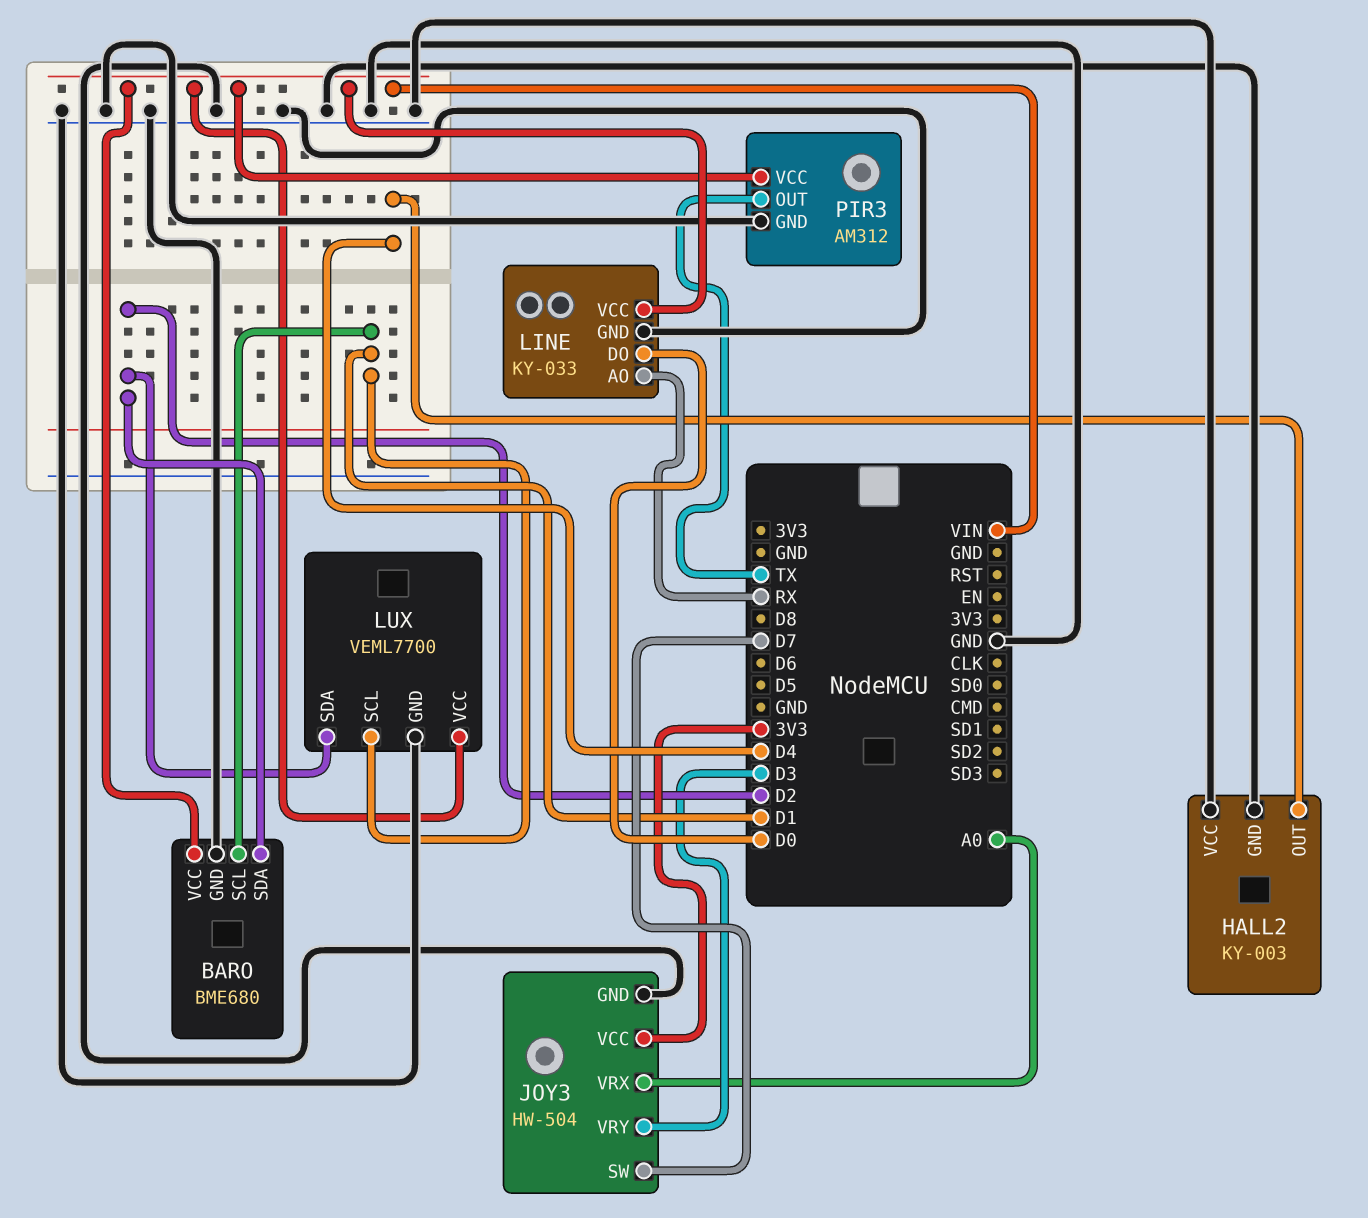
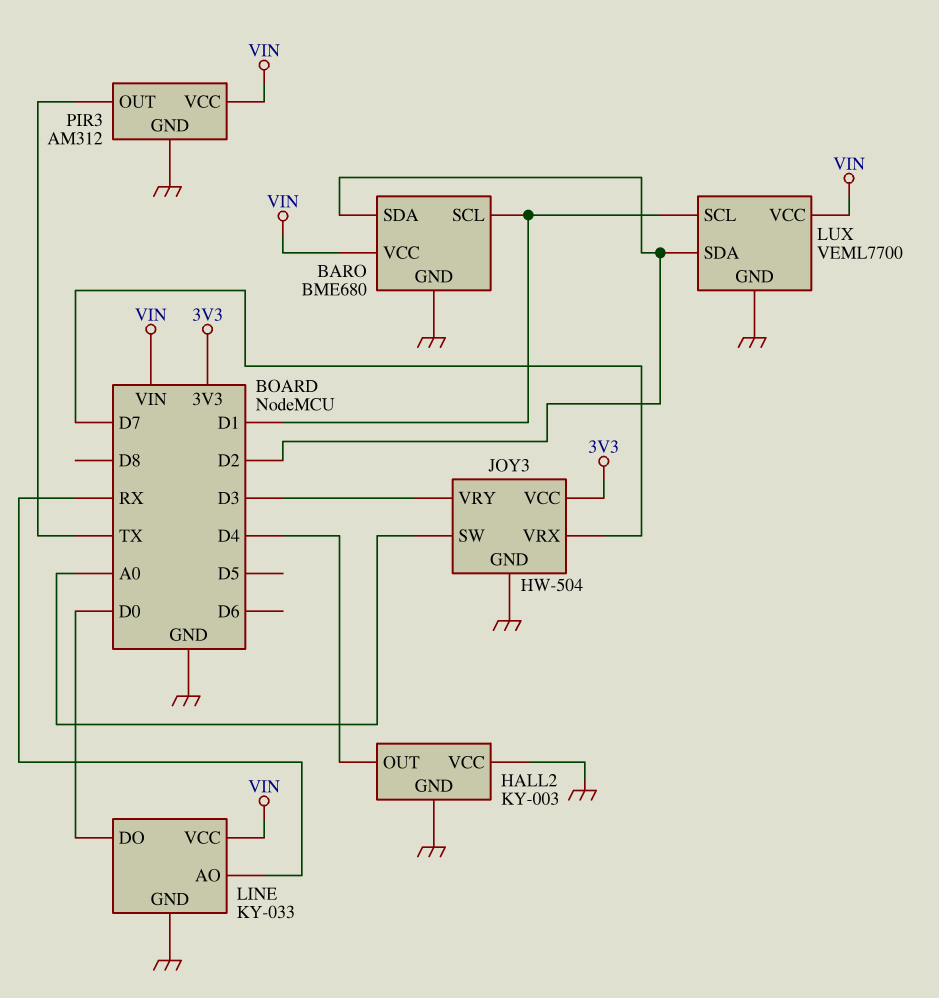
JOY3 pin SW: D7 -> A0
JOY3 pin VRX: A0 -> D7

